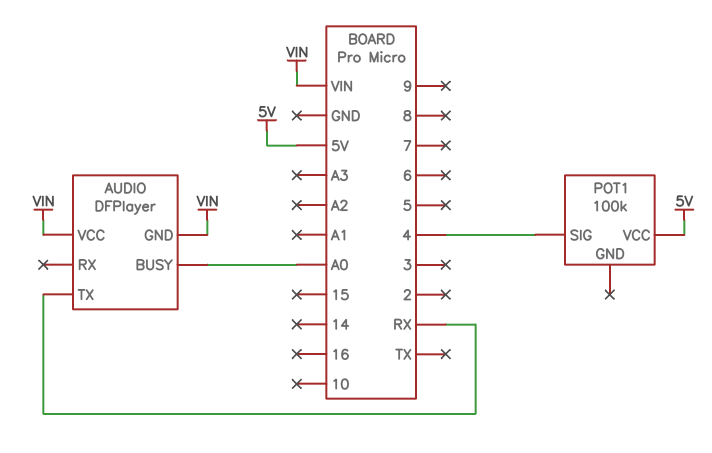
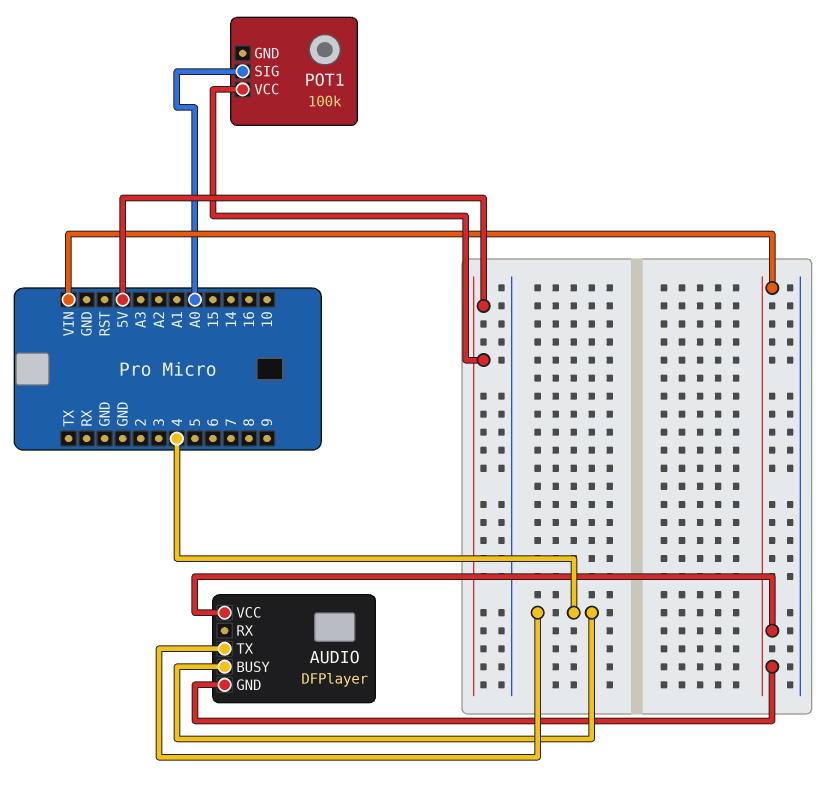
AUDIO pin BUSY: A0 -> 4
AUDIO pin TX: RX -> 4
POT1 pin SIG: 4 -> A0

